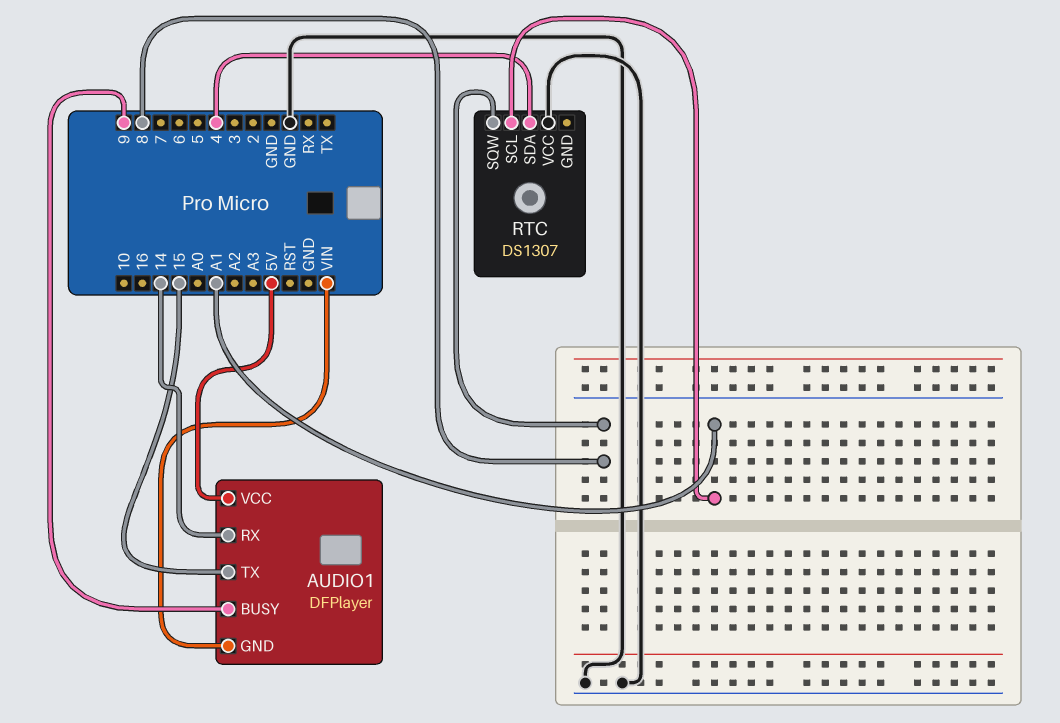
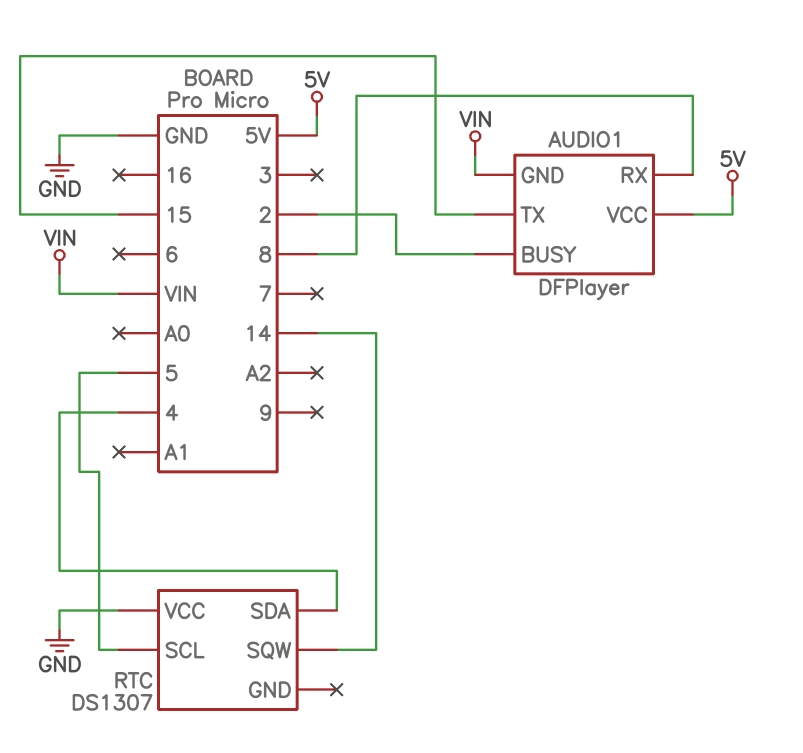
AUDIO1 pin BUSY: 9 -> 2
AUDIO1 pin RX: 14 -> 8
RTC pin SCL: A1 -> 5
RTC pin SQW: 8 -> 14

